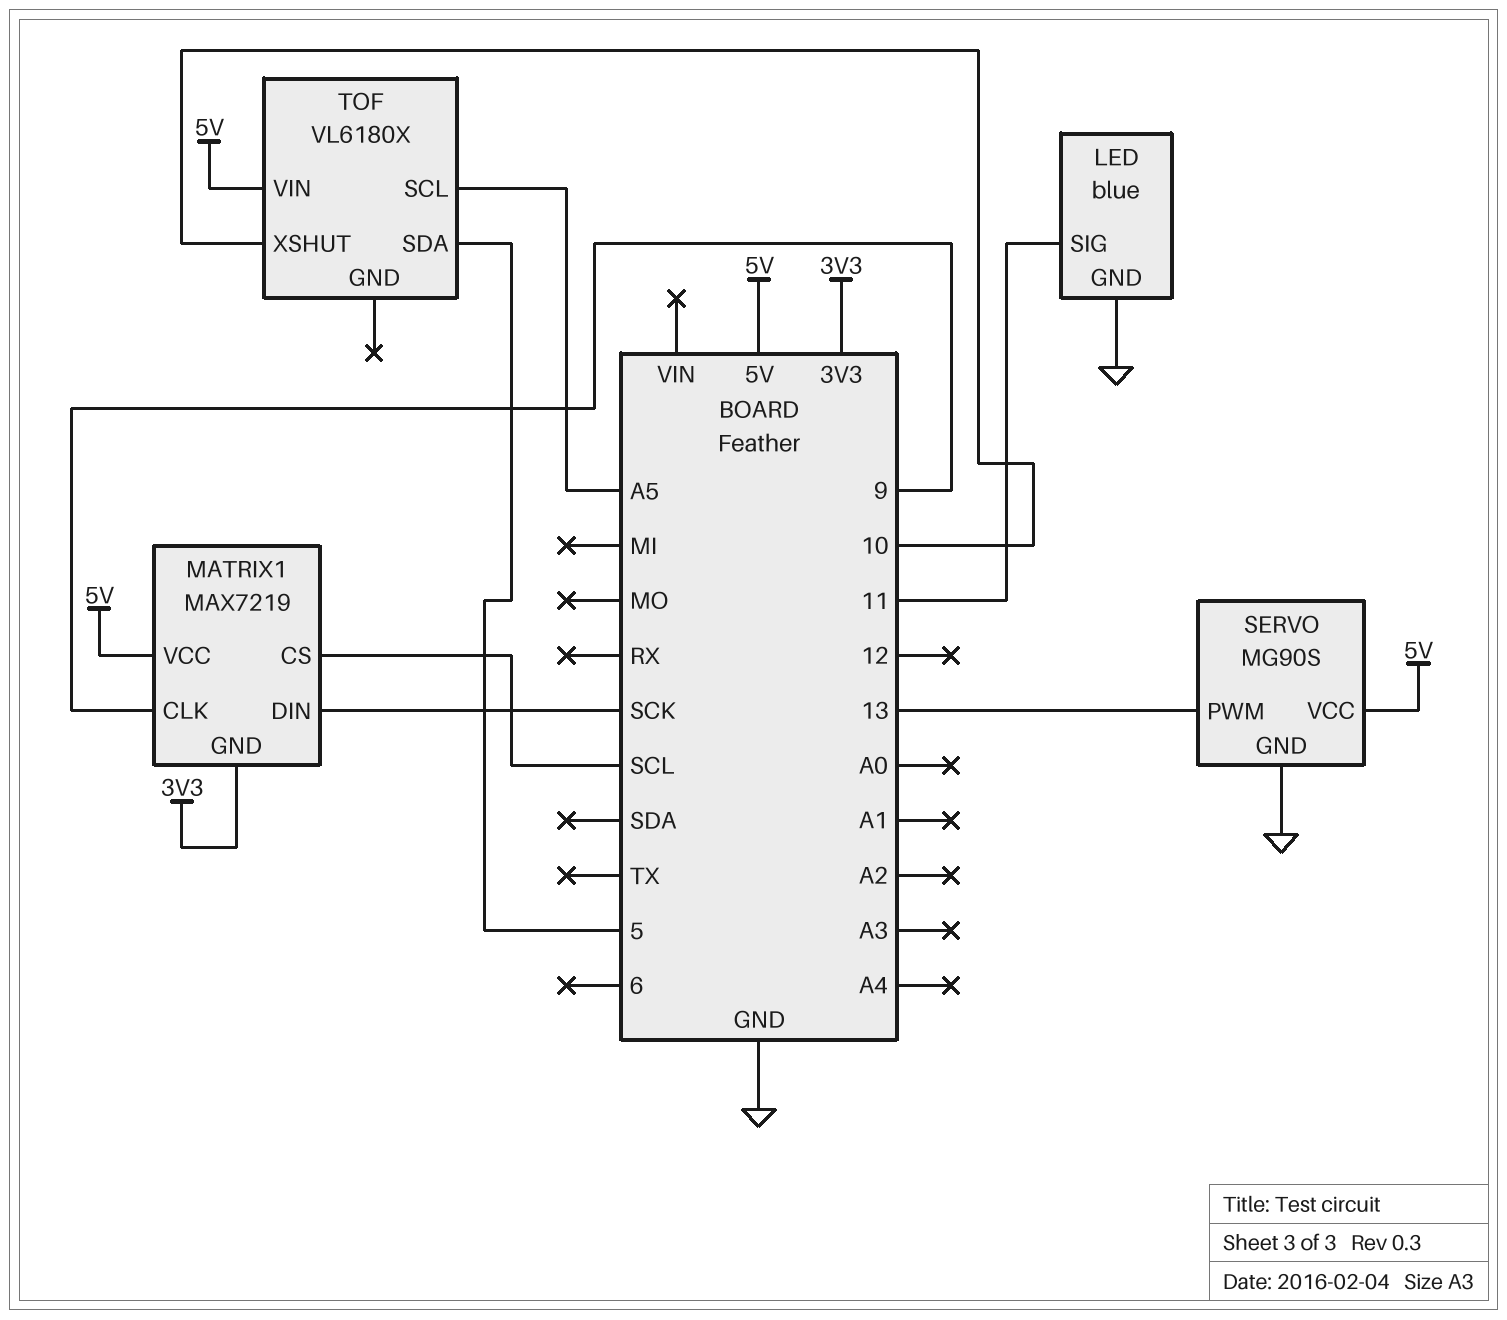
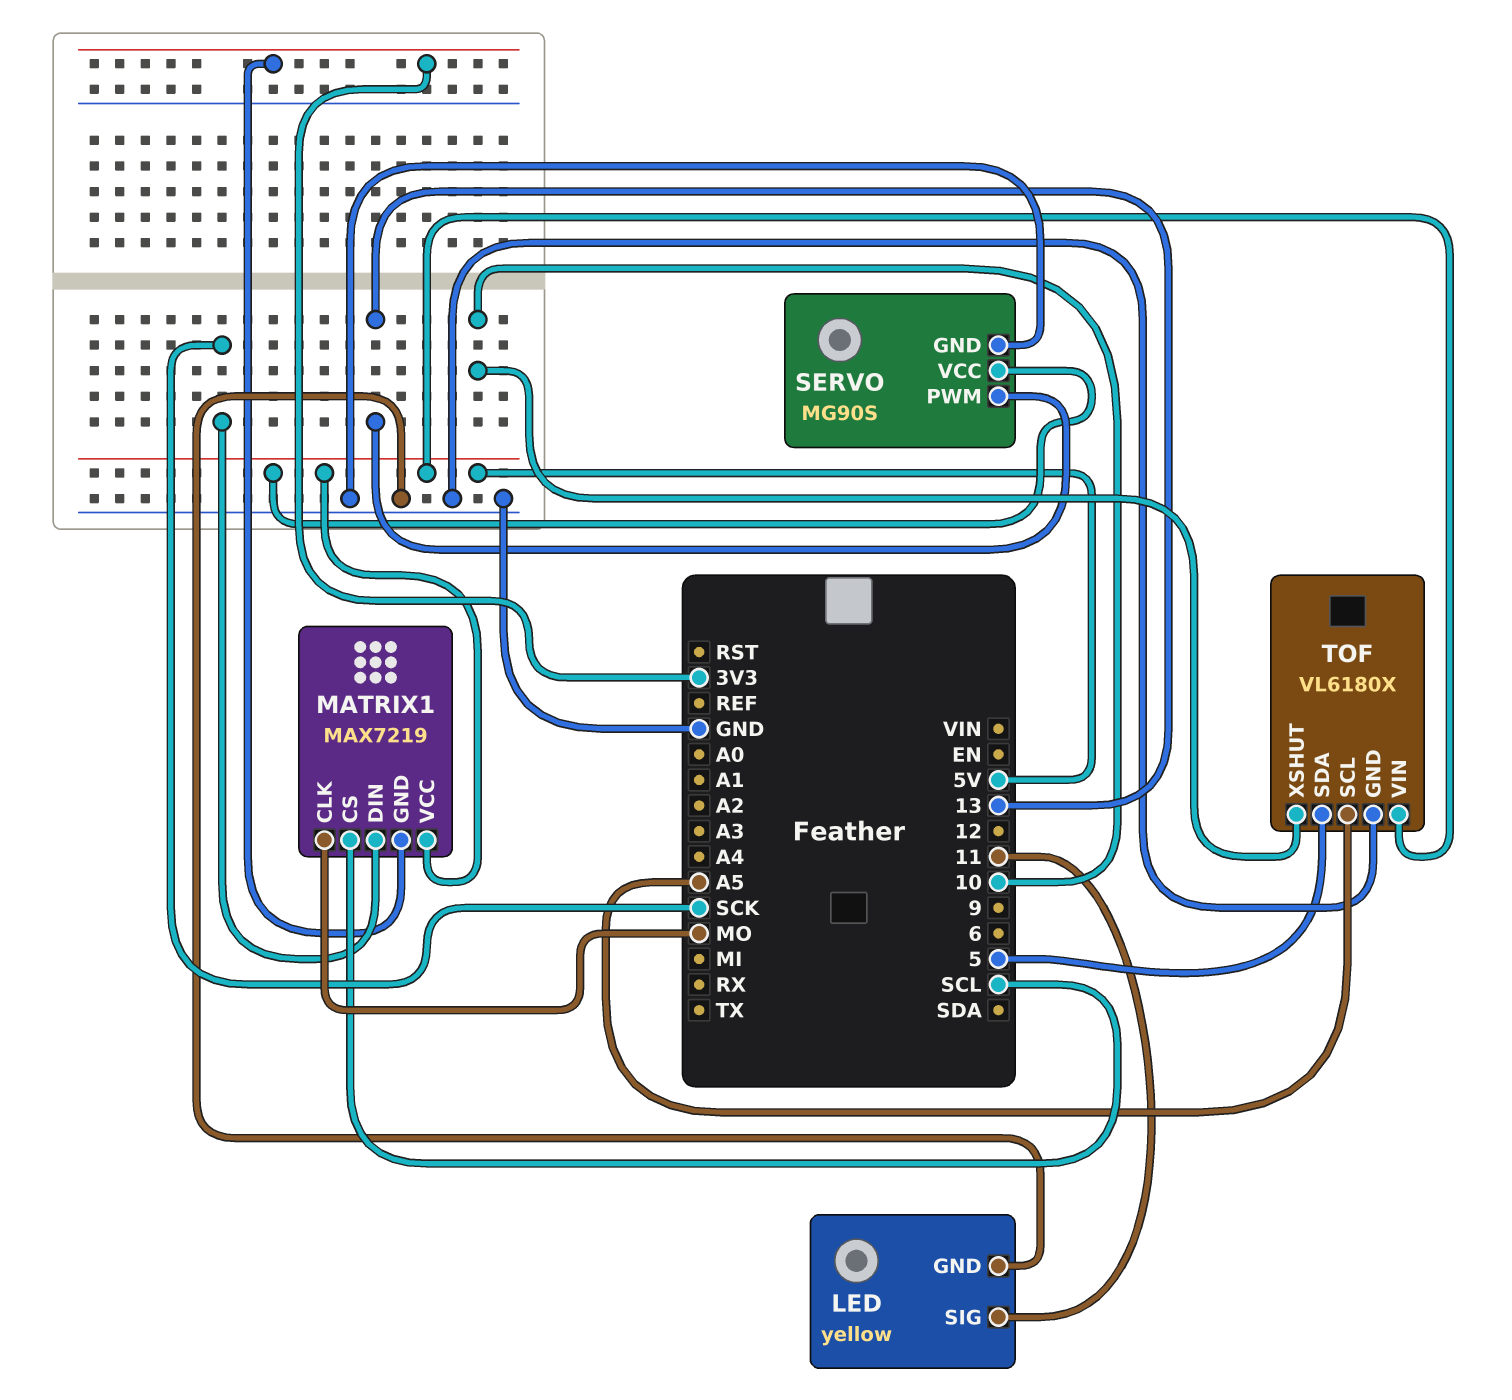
LED: blue -> yellow
MATRIX1 pin CLK: 9 -> MO
TOF pin GND: none -> GND

